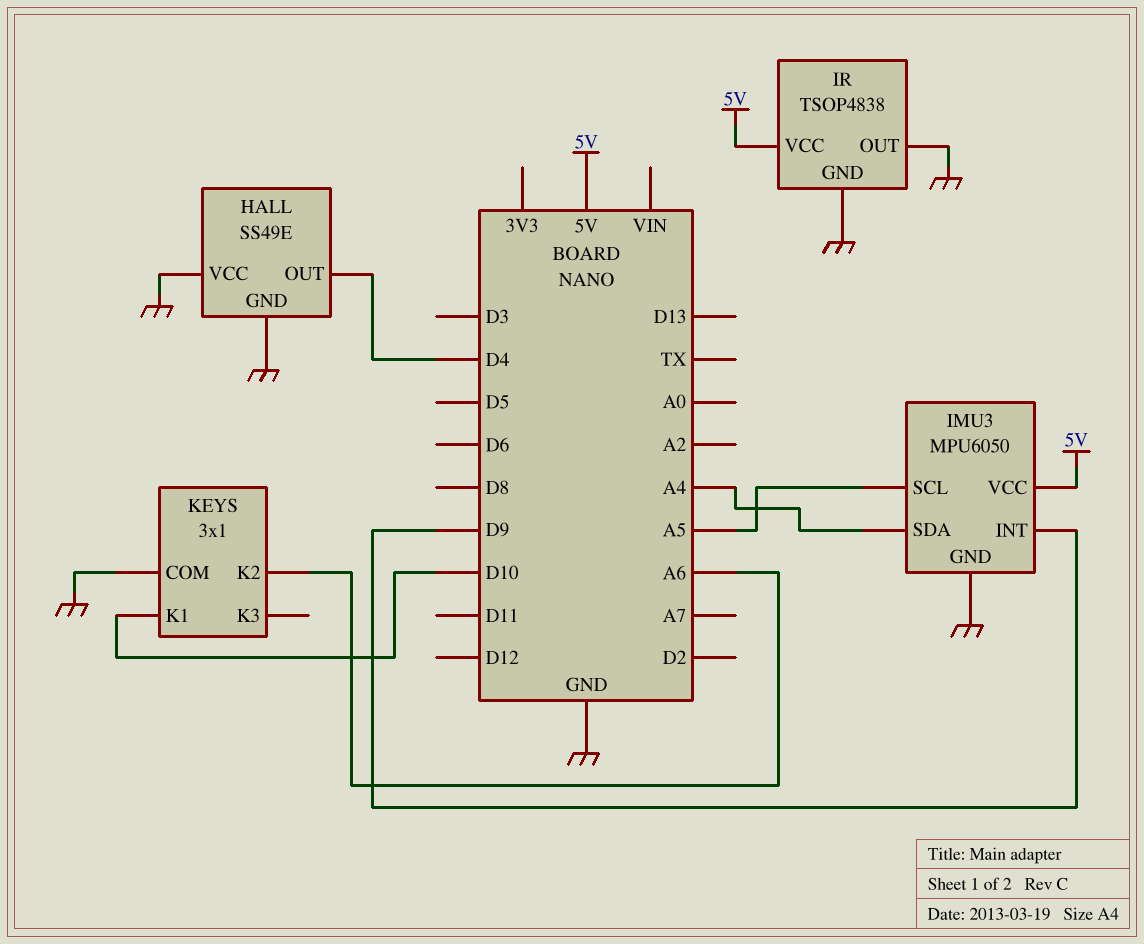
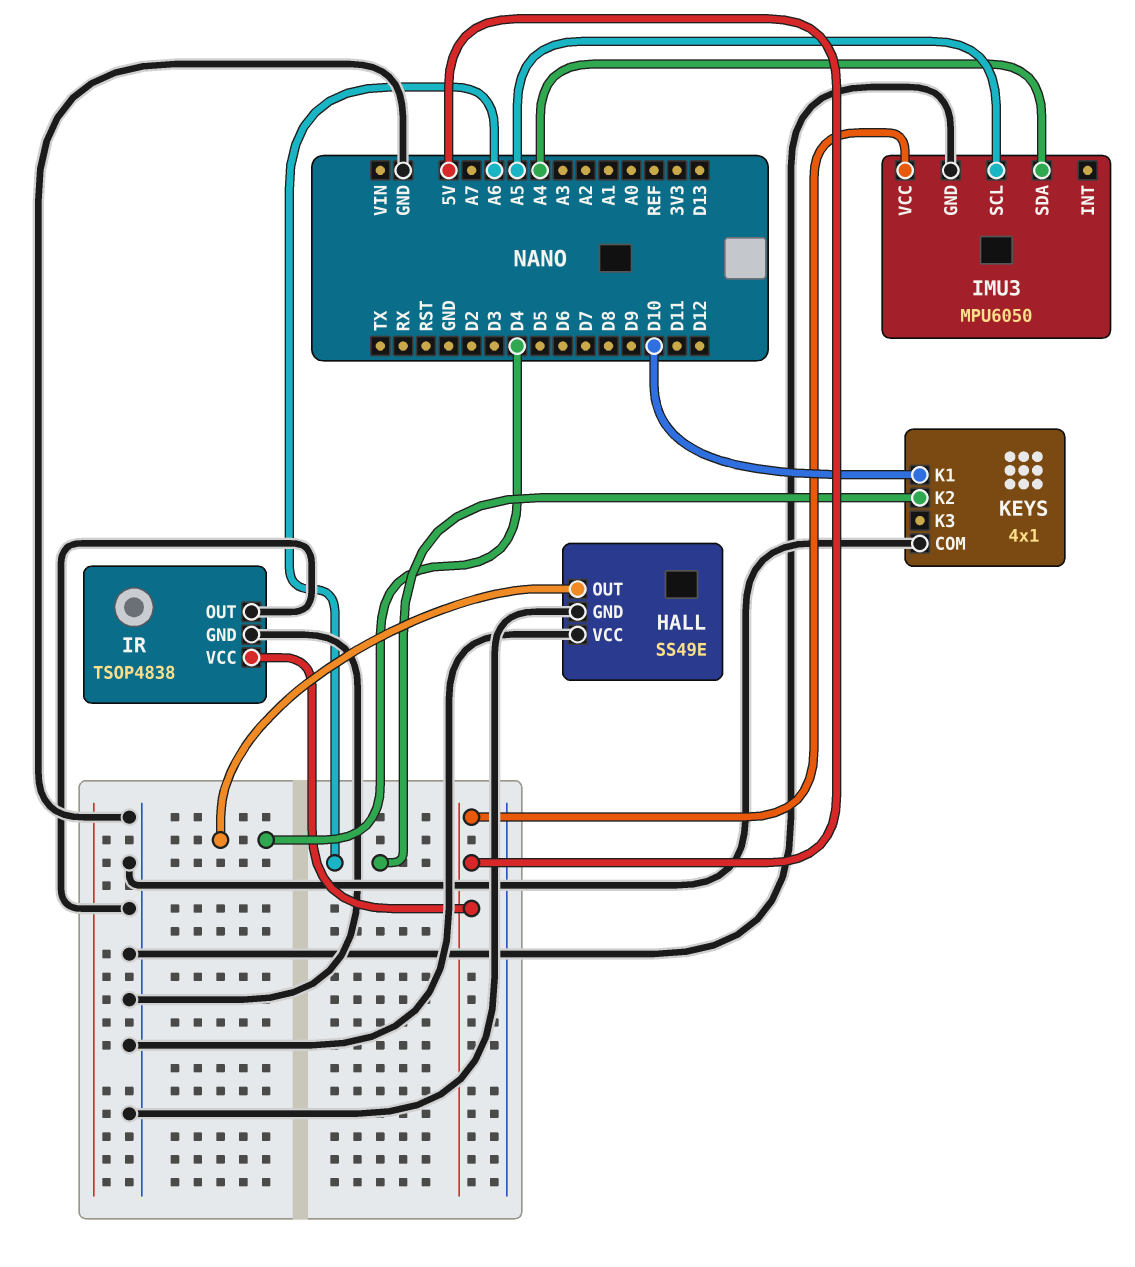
IMU3 pin INT: D9 -> none
KEYS: 3x1 -> 4x1

